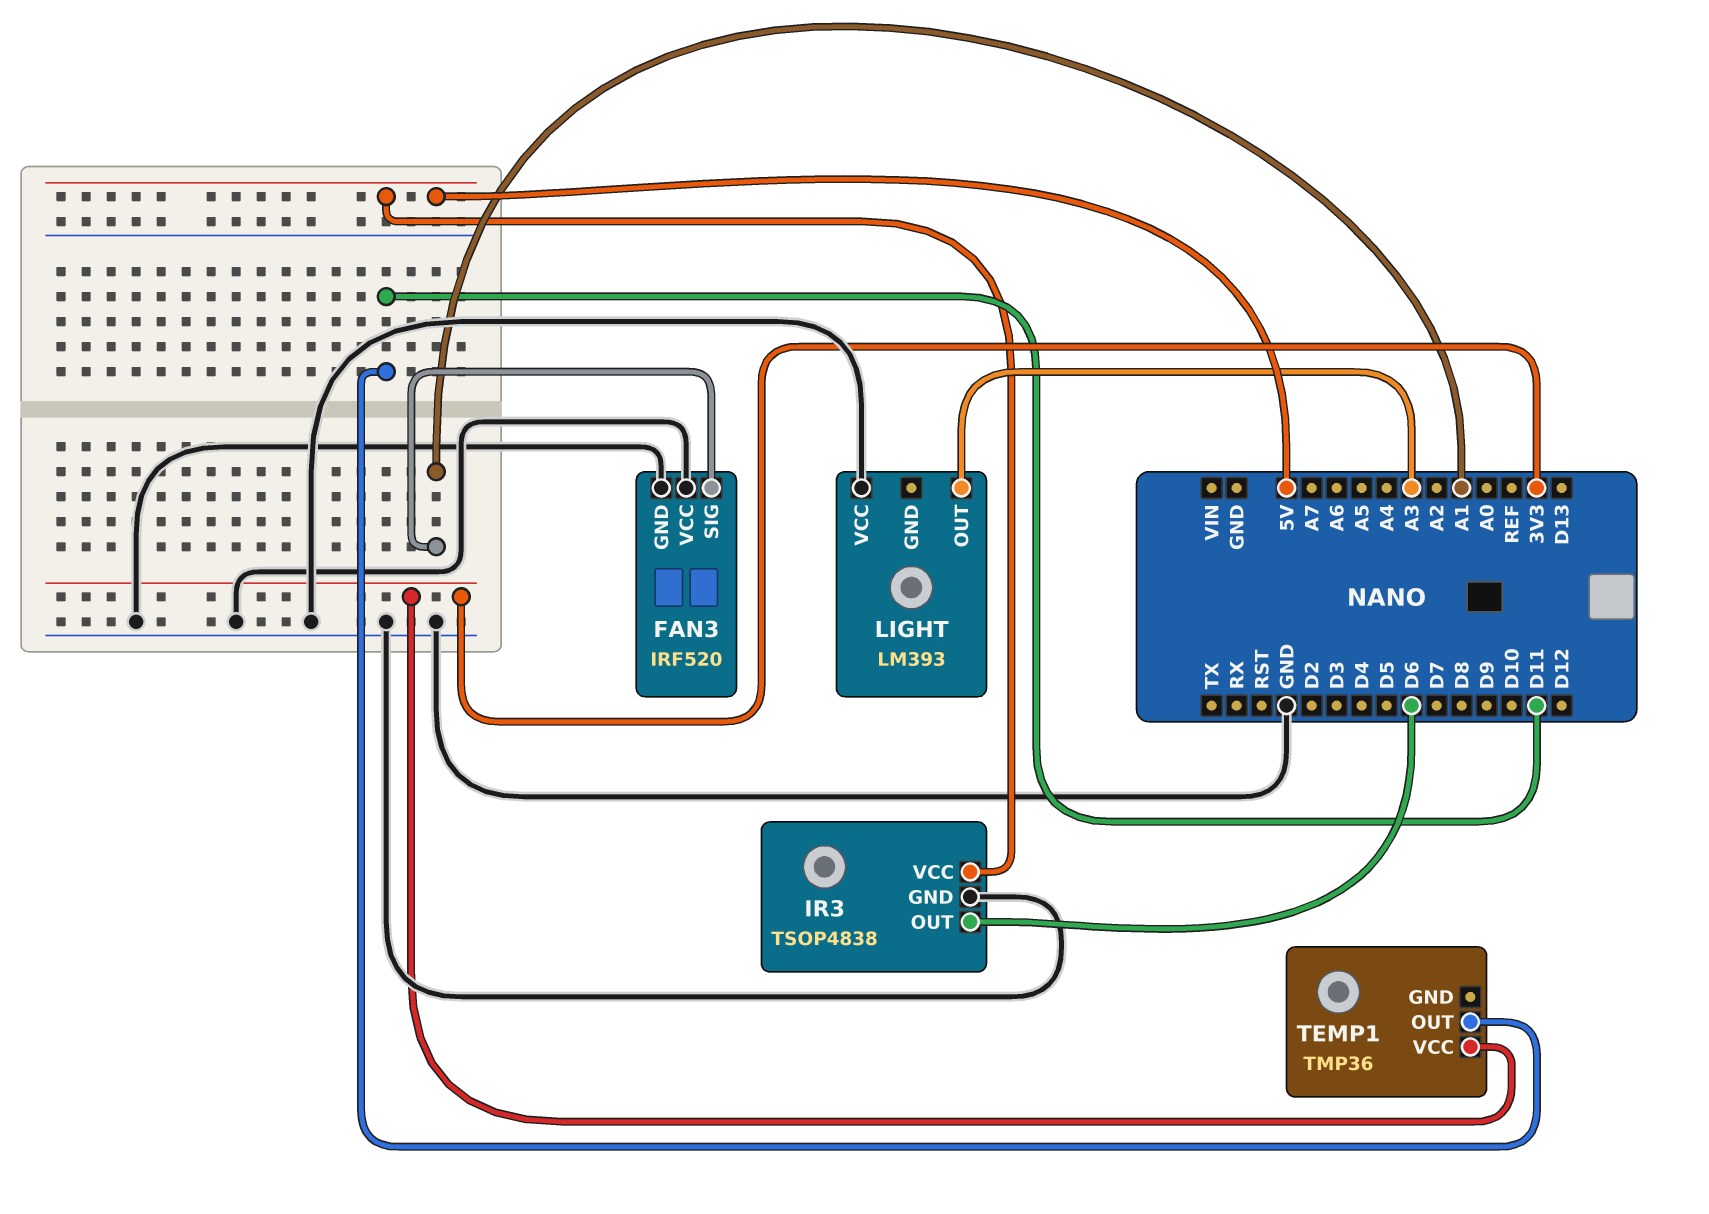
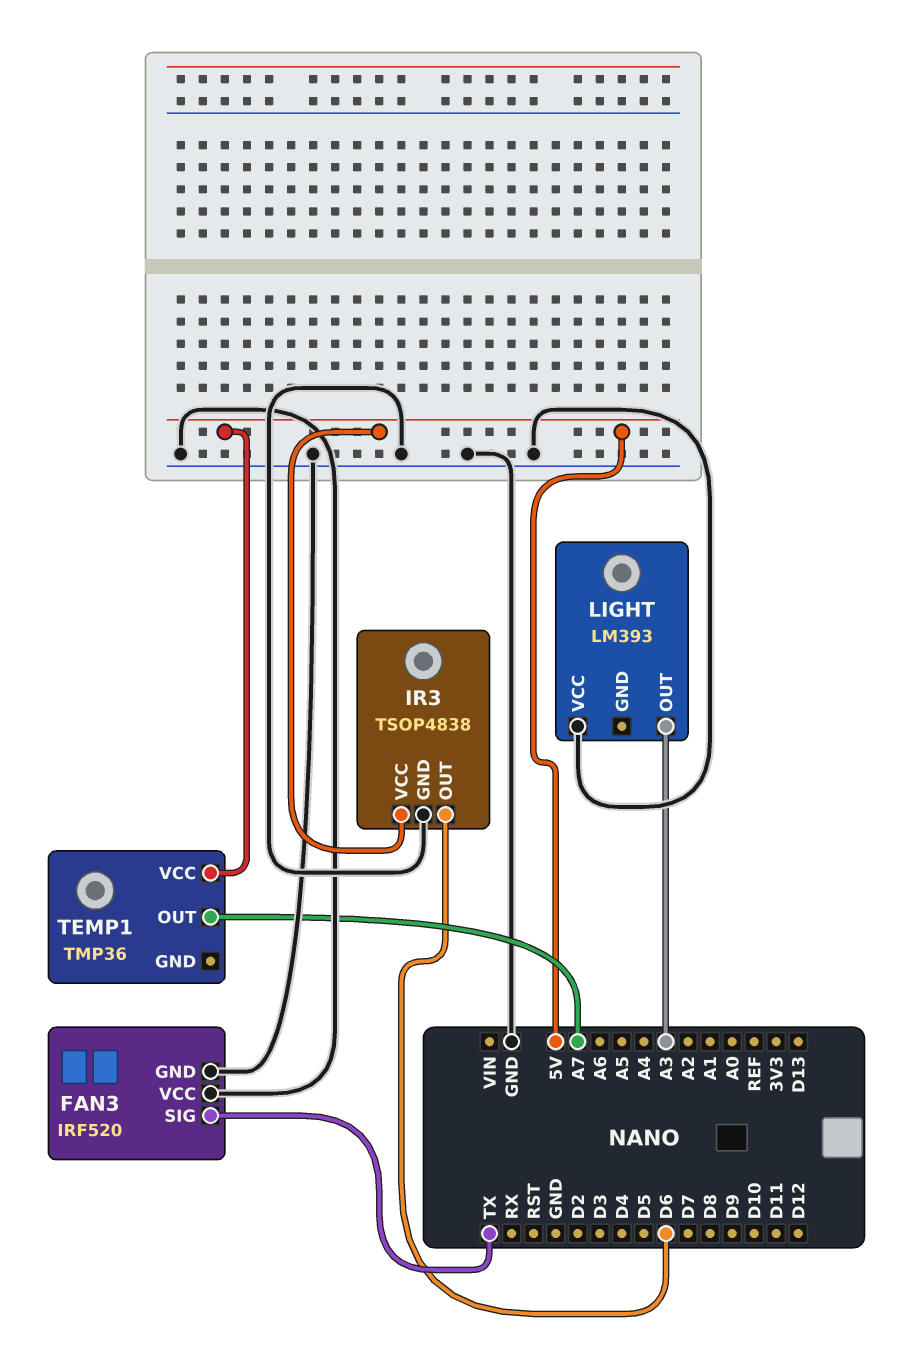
FAN3 pin SIG: A1 -> TX
TEMP1 pin OUT: D11 -> A7
TEMP1 pin VCC: 3V3 -> 5V

